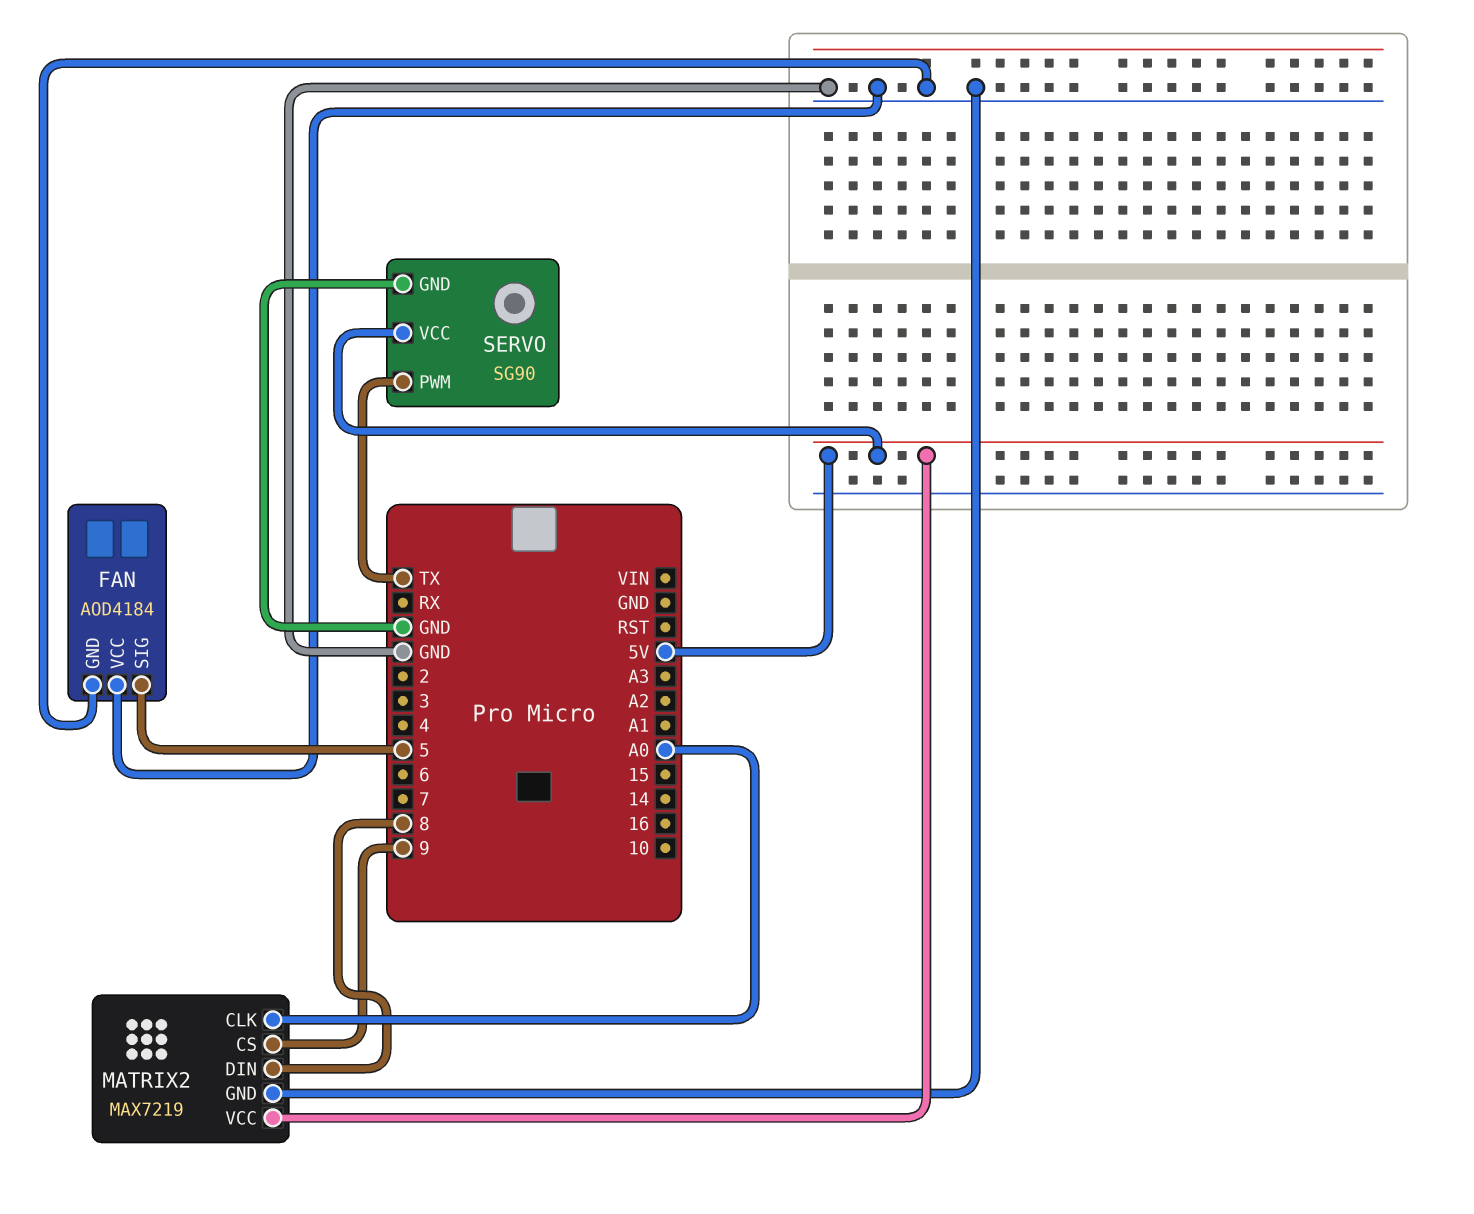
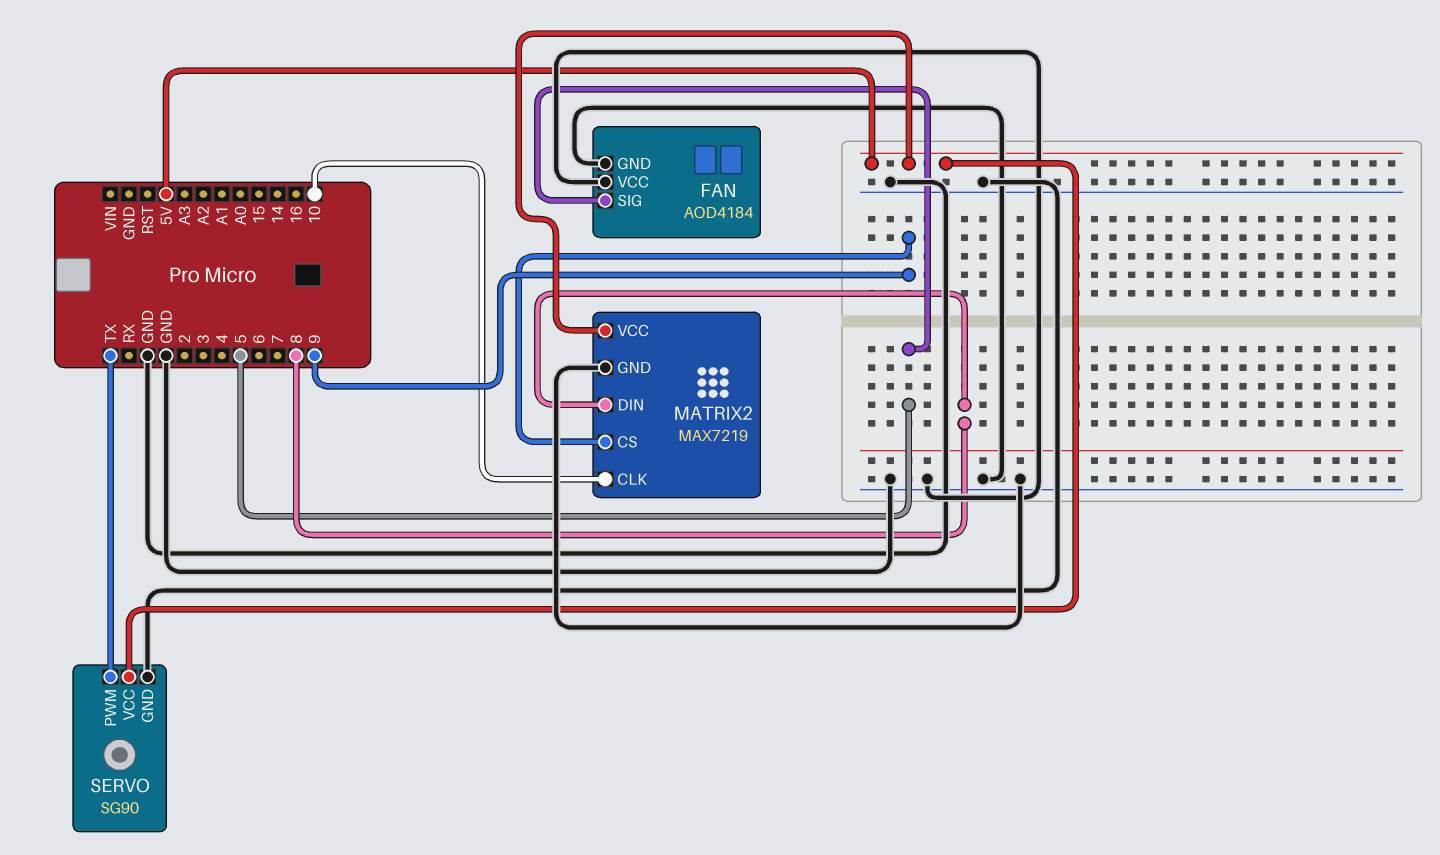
MATRIX2 pin CLK: A0 -> 10

